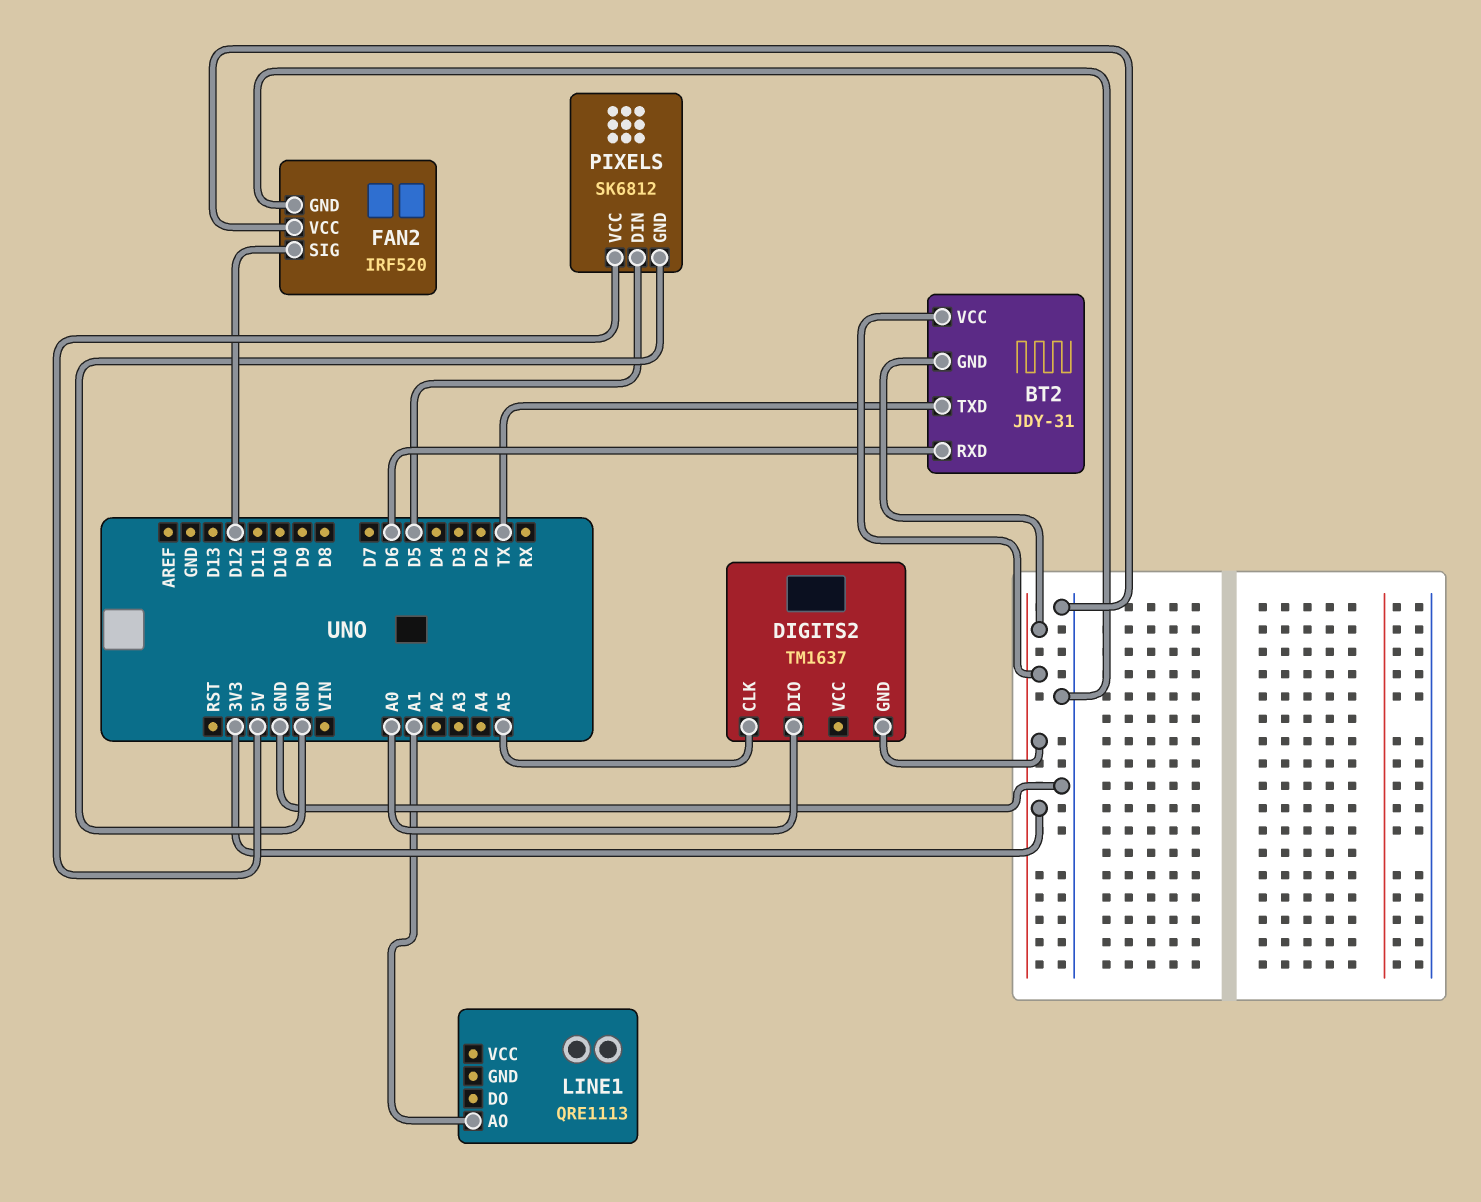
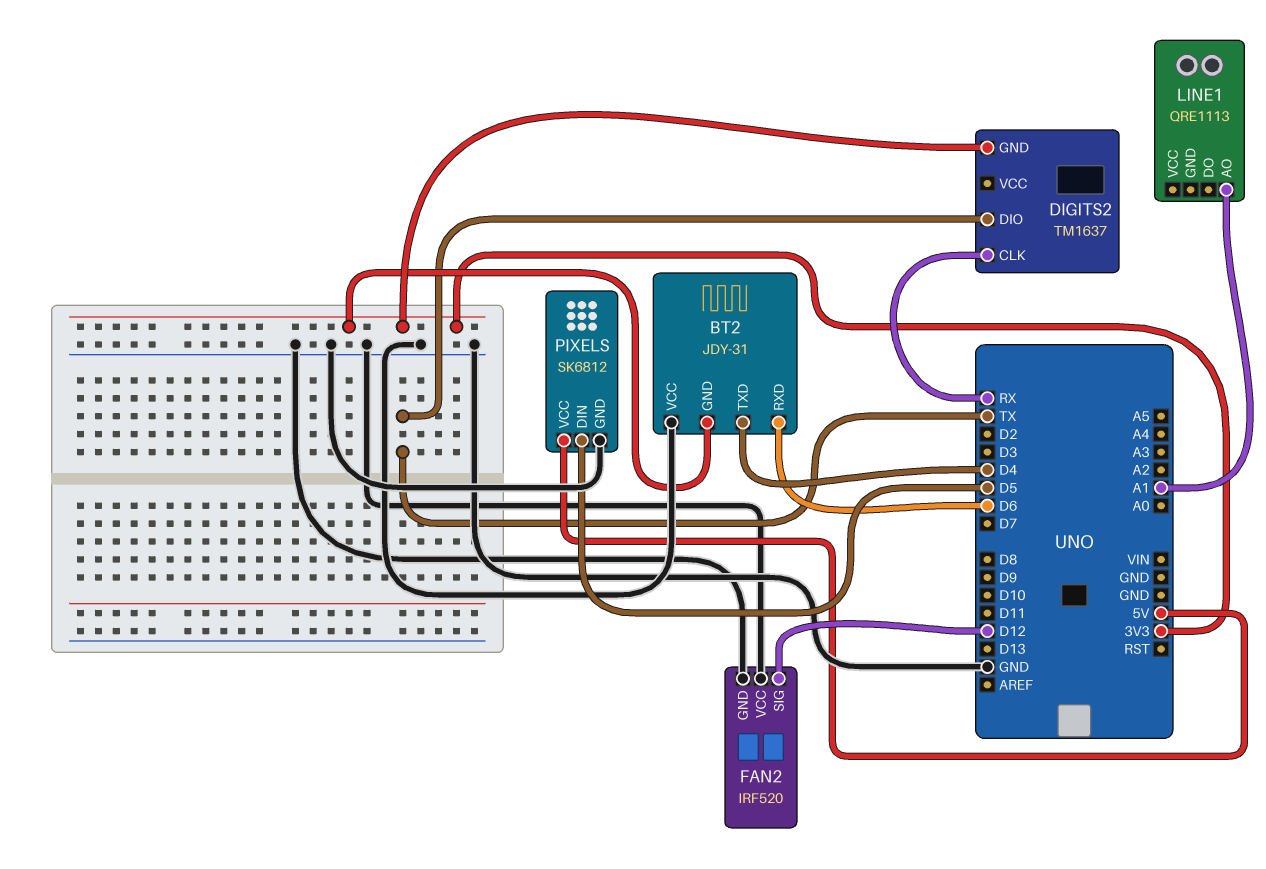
BT2 pin TXD: TX -> D4
BT2 pin VCC: 3V3 -> GND
DIGITS2 pin CLK: A5 -> RX
DIGITS2 pin DIO: A0 -> TX

